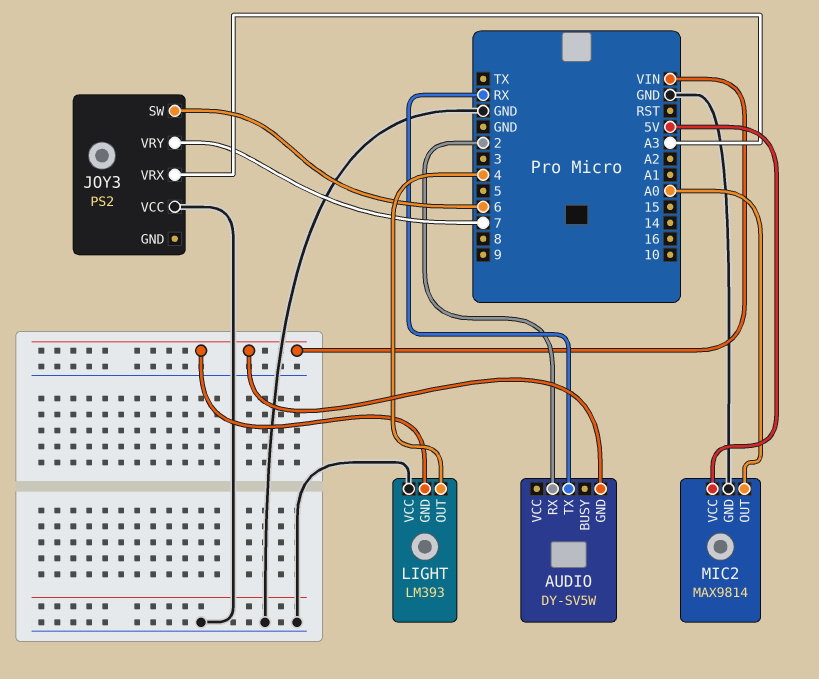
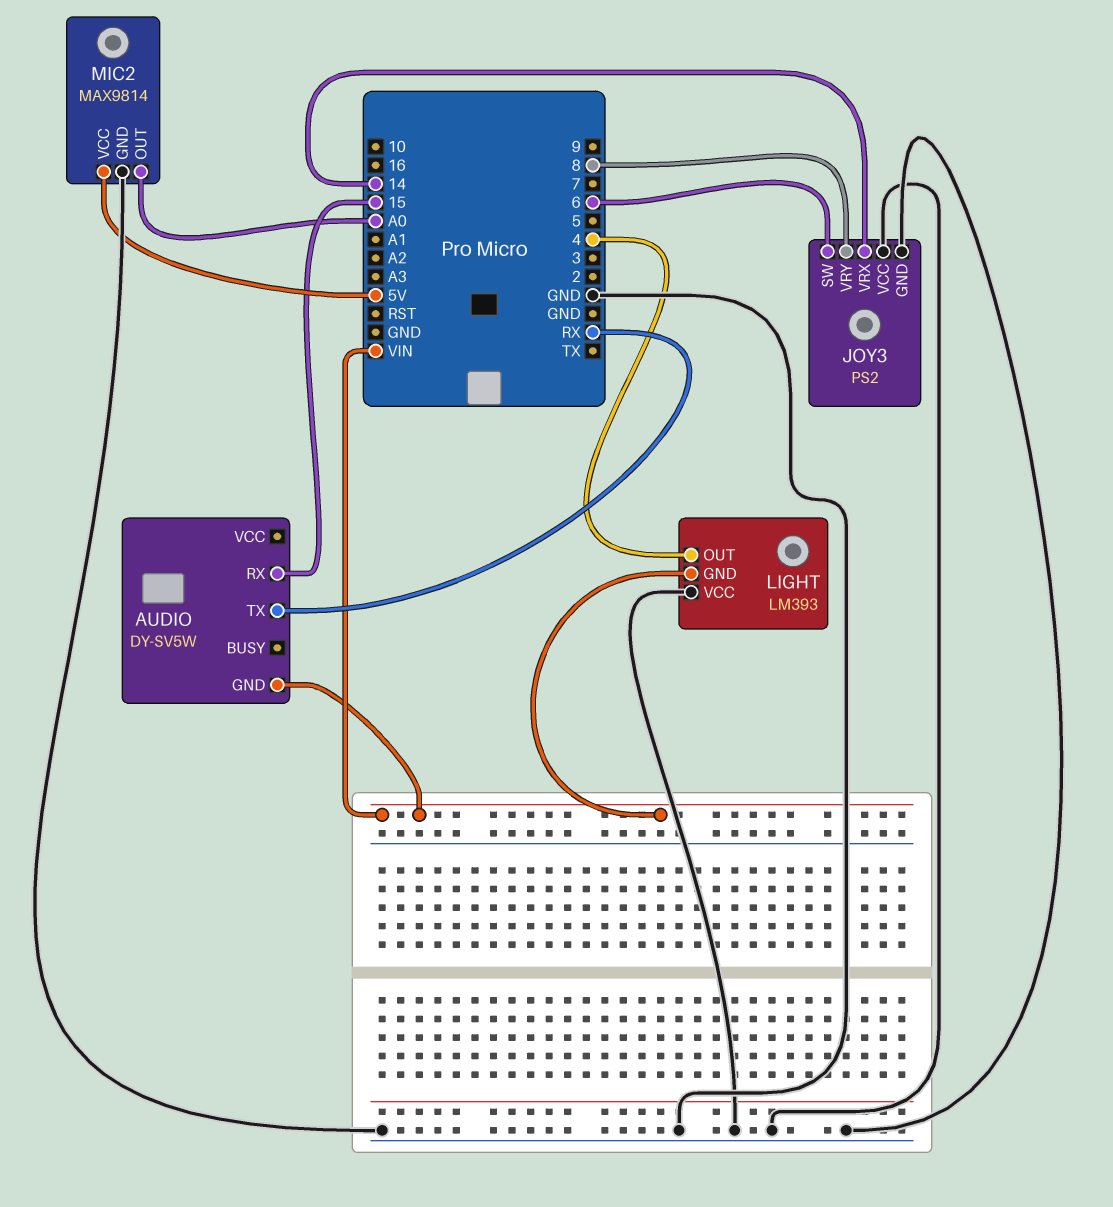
AUDIO pin RX: 2 -> 15
JOY3 pin GND: none -> GND
JOY3 pin VRX: A3 -> 14
JOY3 pin VRY: 7 -> 8

